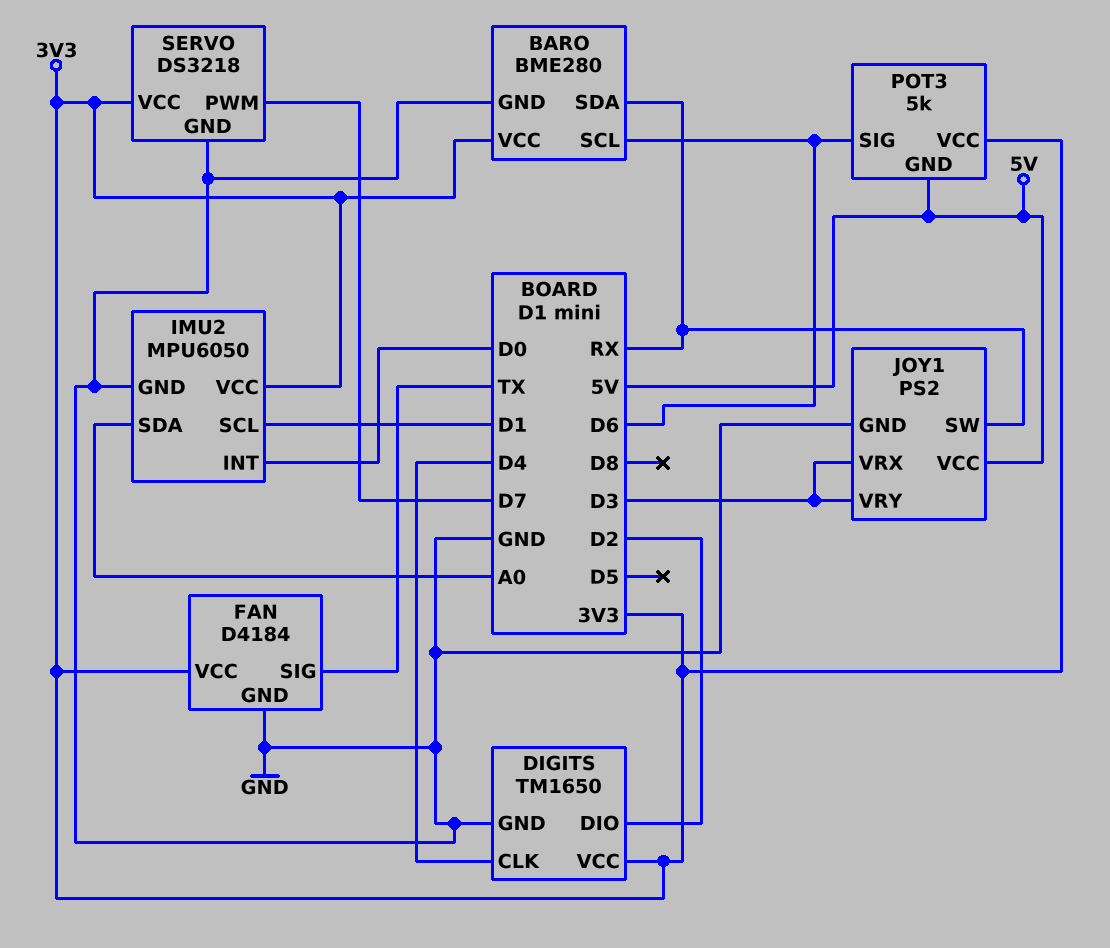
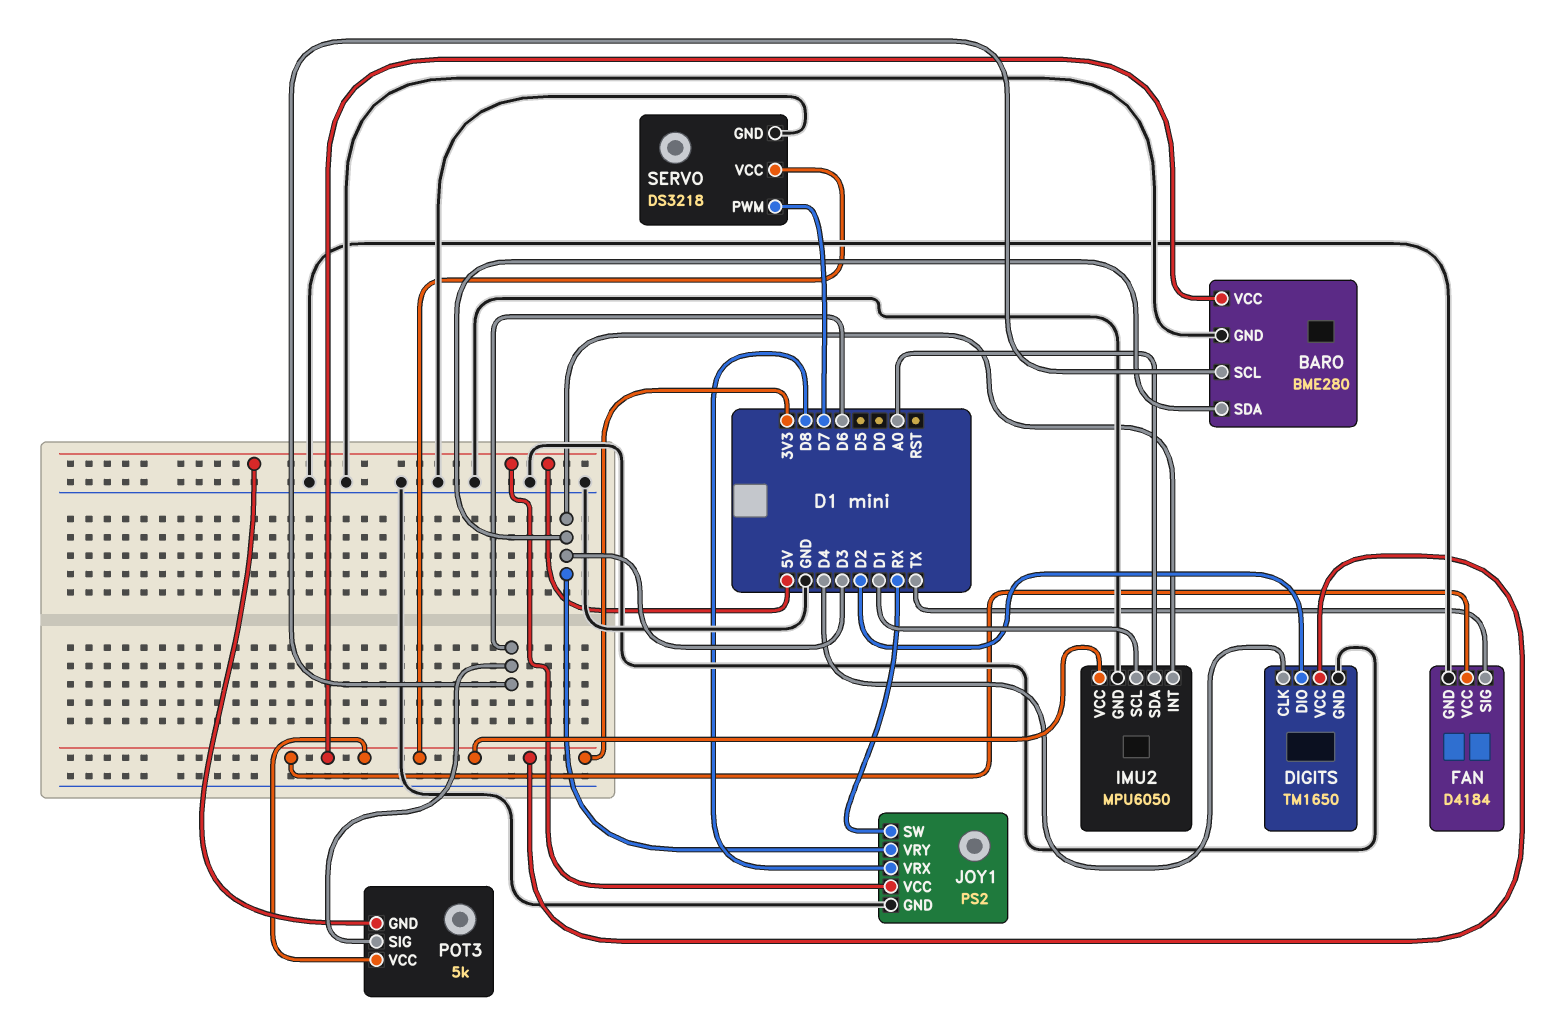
BARO pin SDA: RX -> D3
IMU2 pin INT: D0 -> D3
JOY1 pin VRX: D3 -> D8

